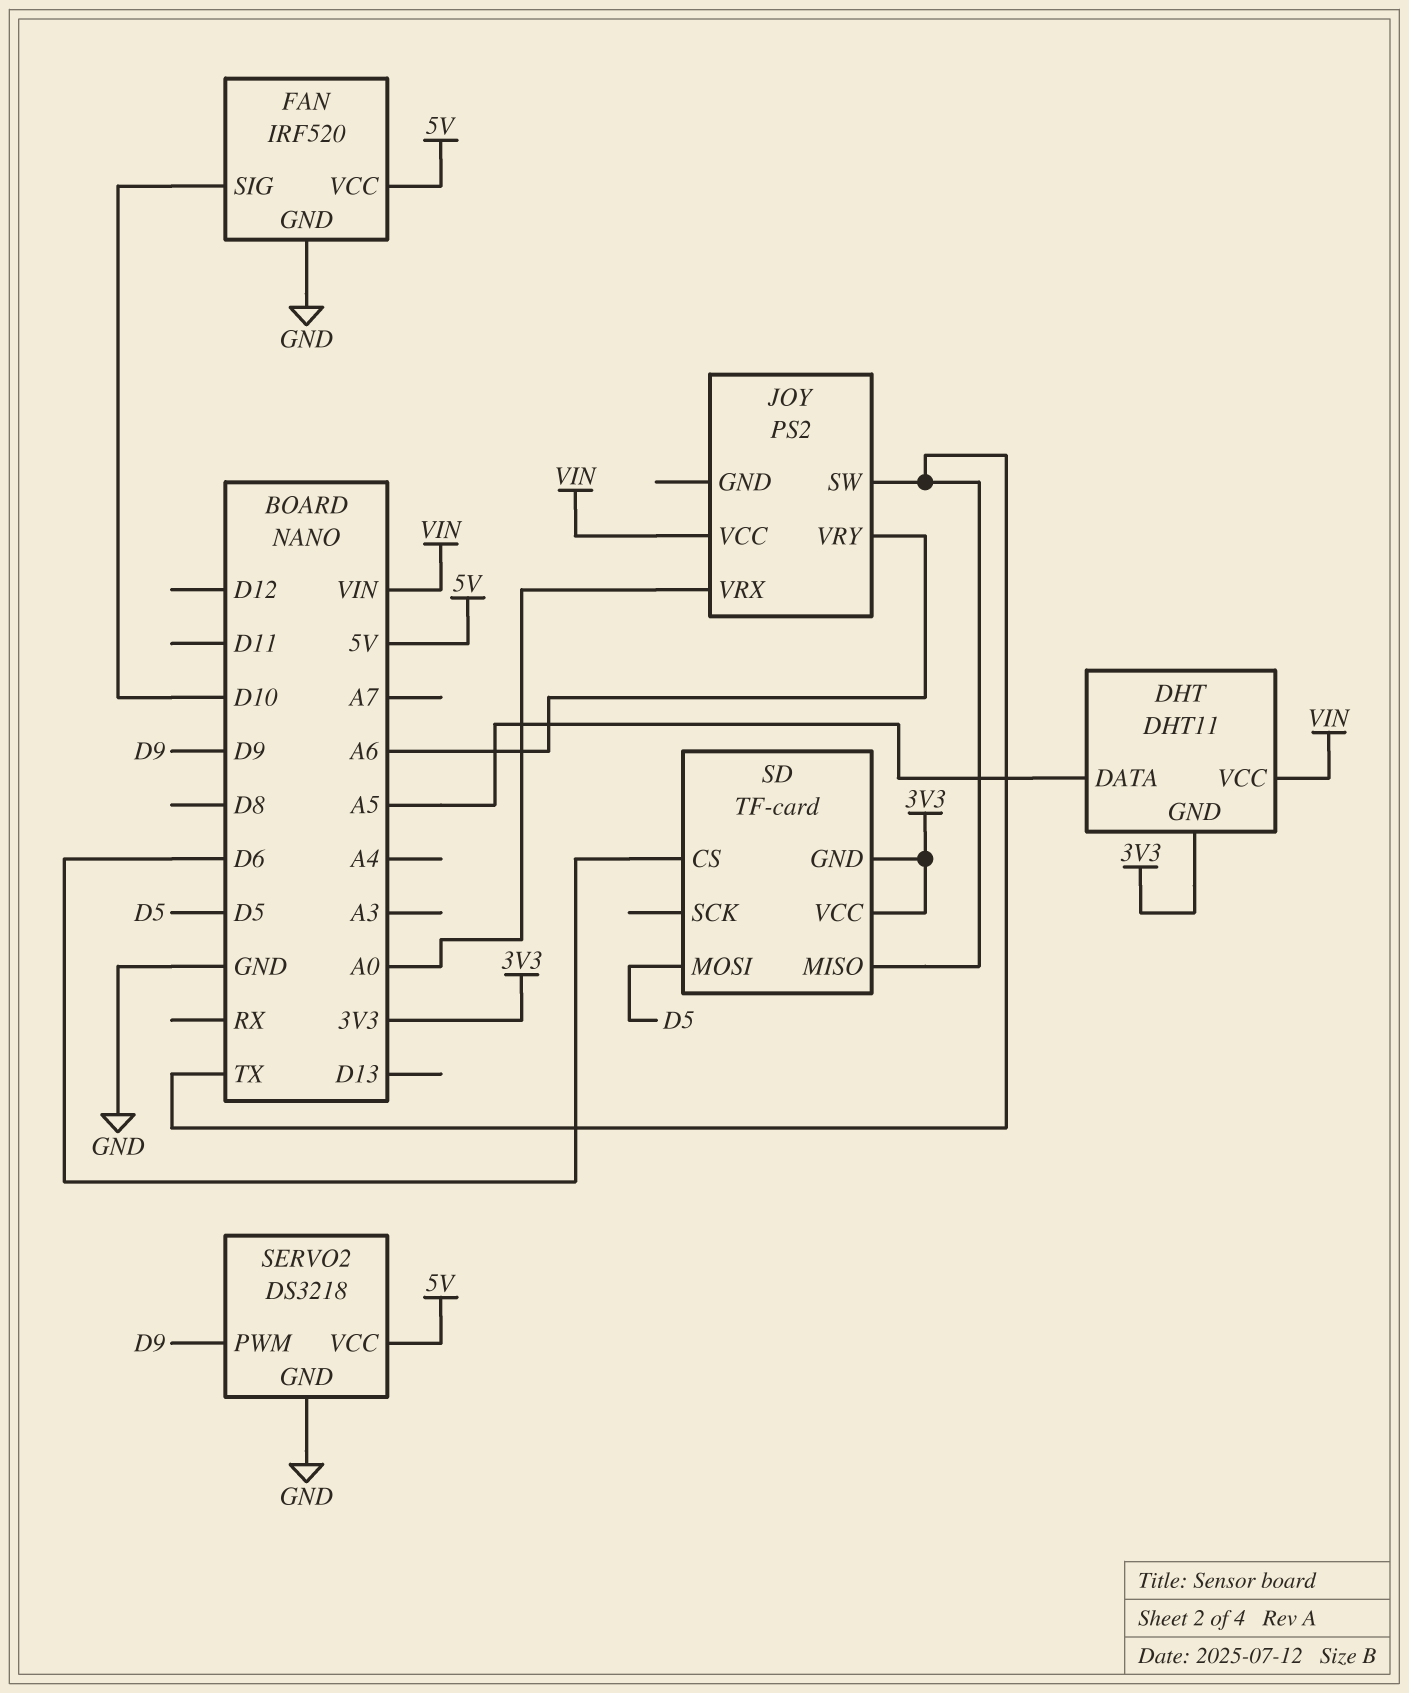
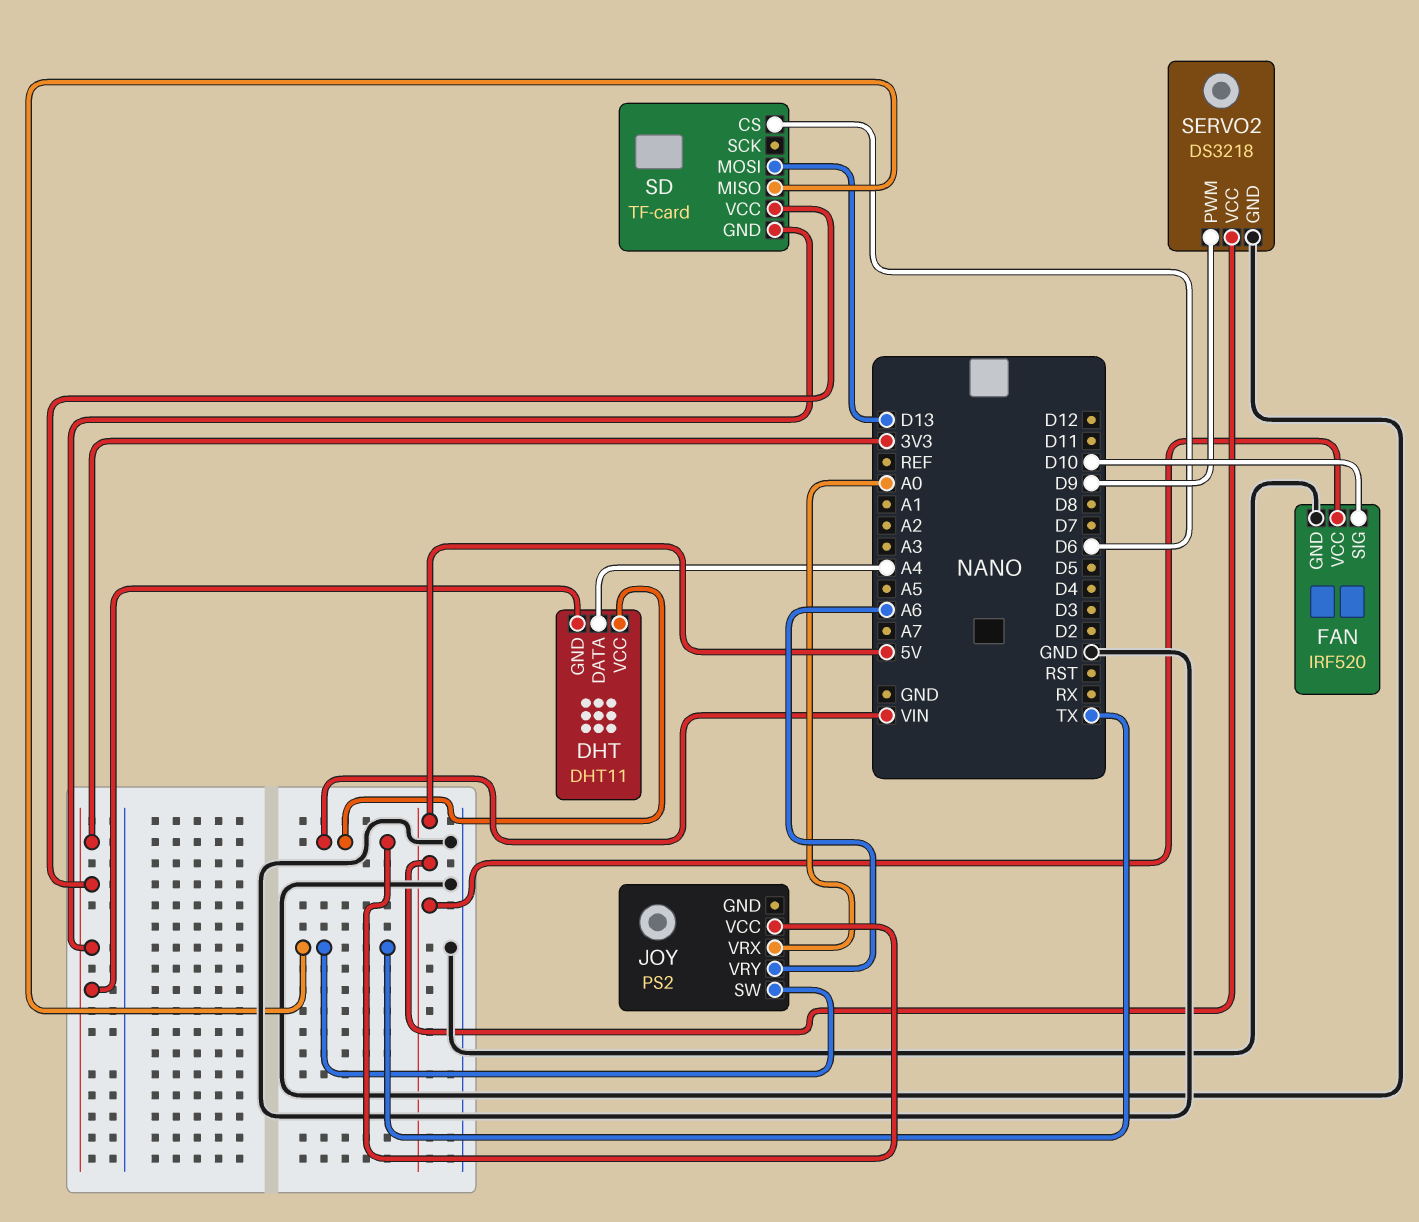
DHT pin DATA: A5 -> A4
SD pin MOSI: D5 -> D13

